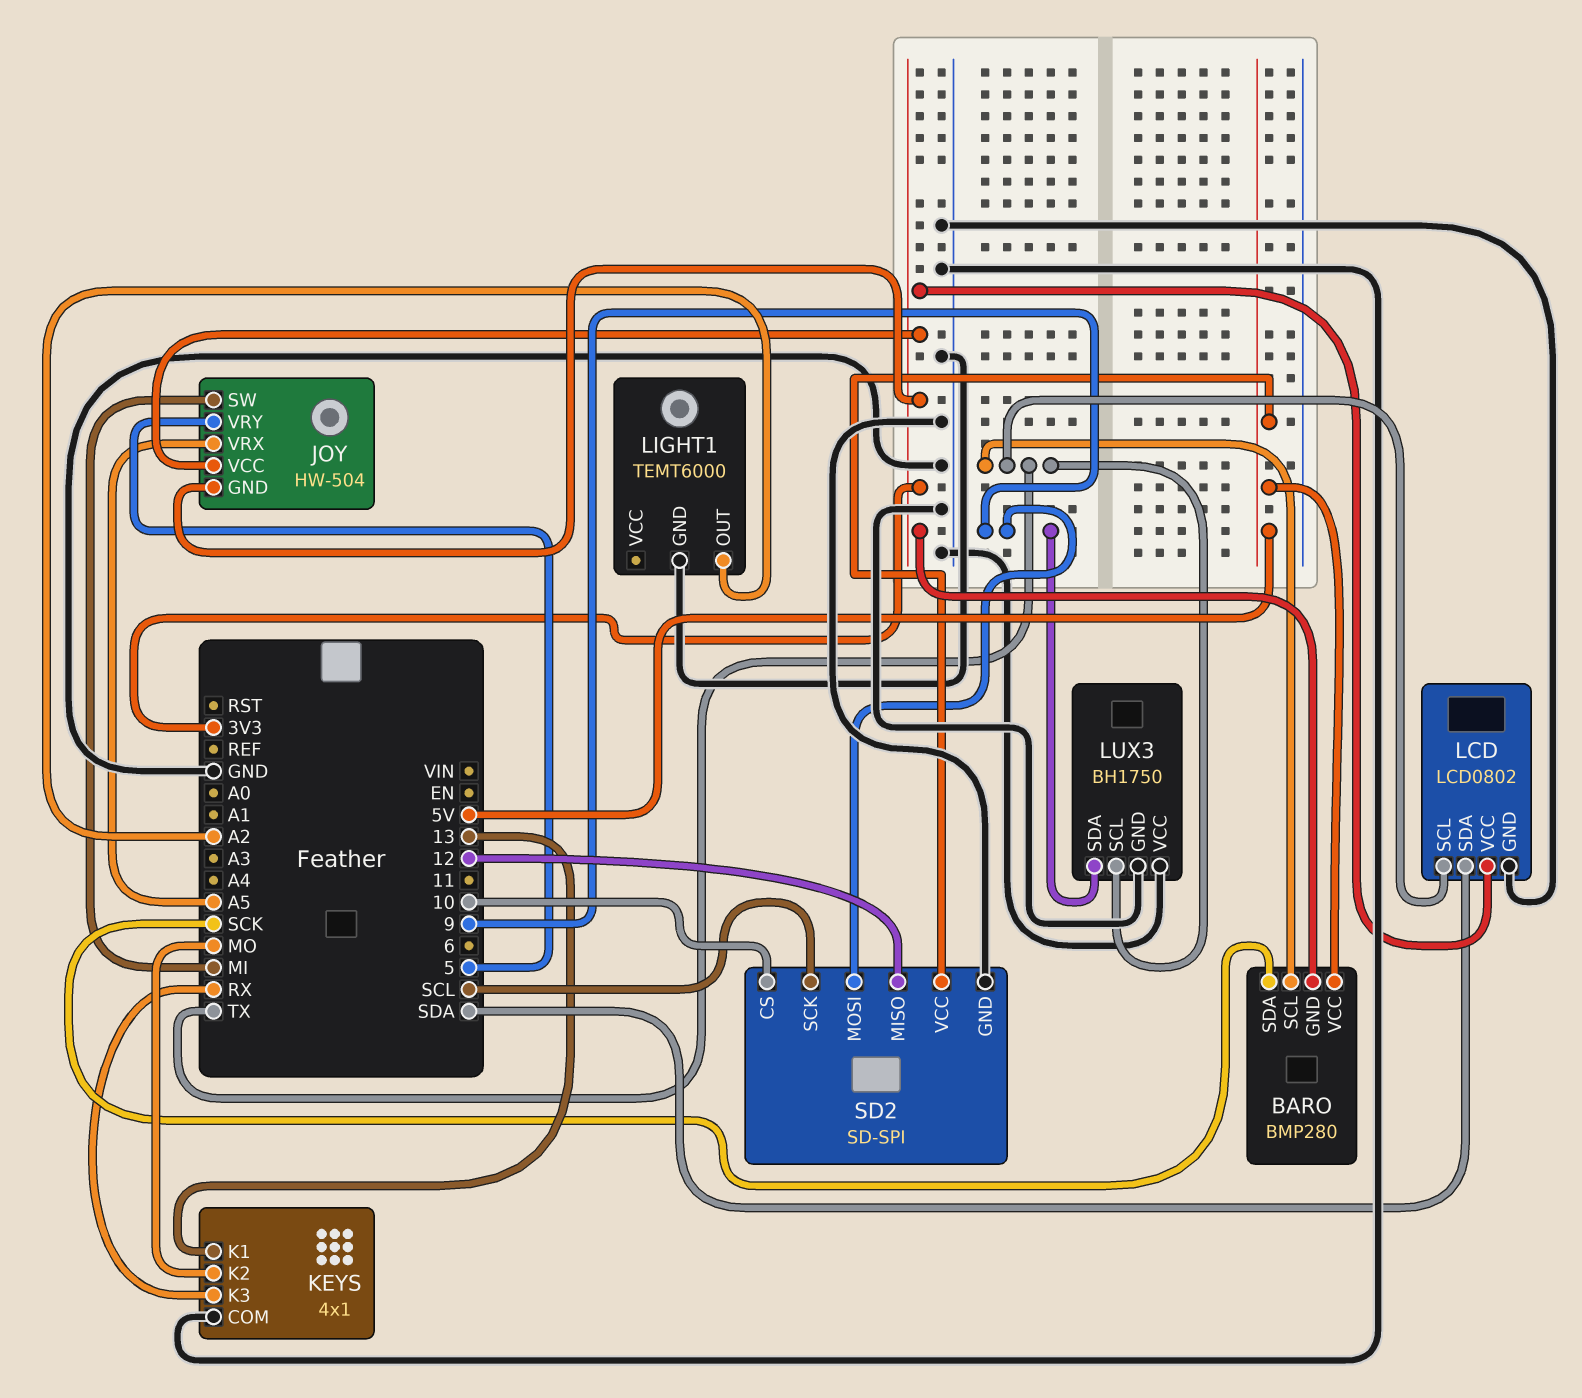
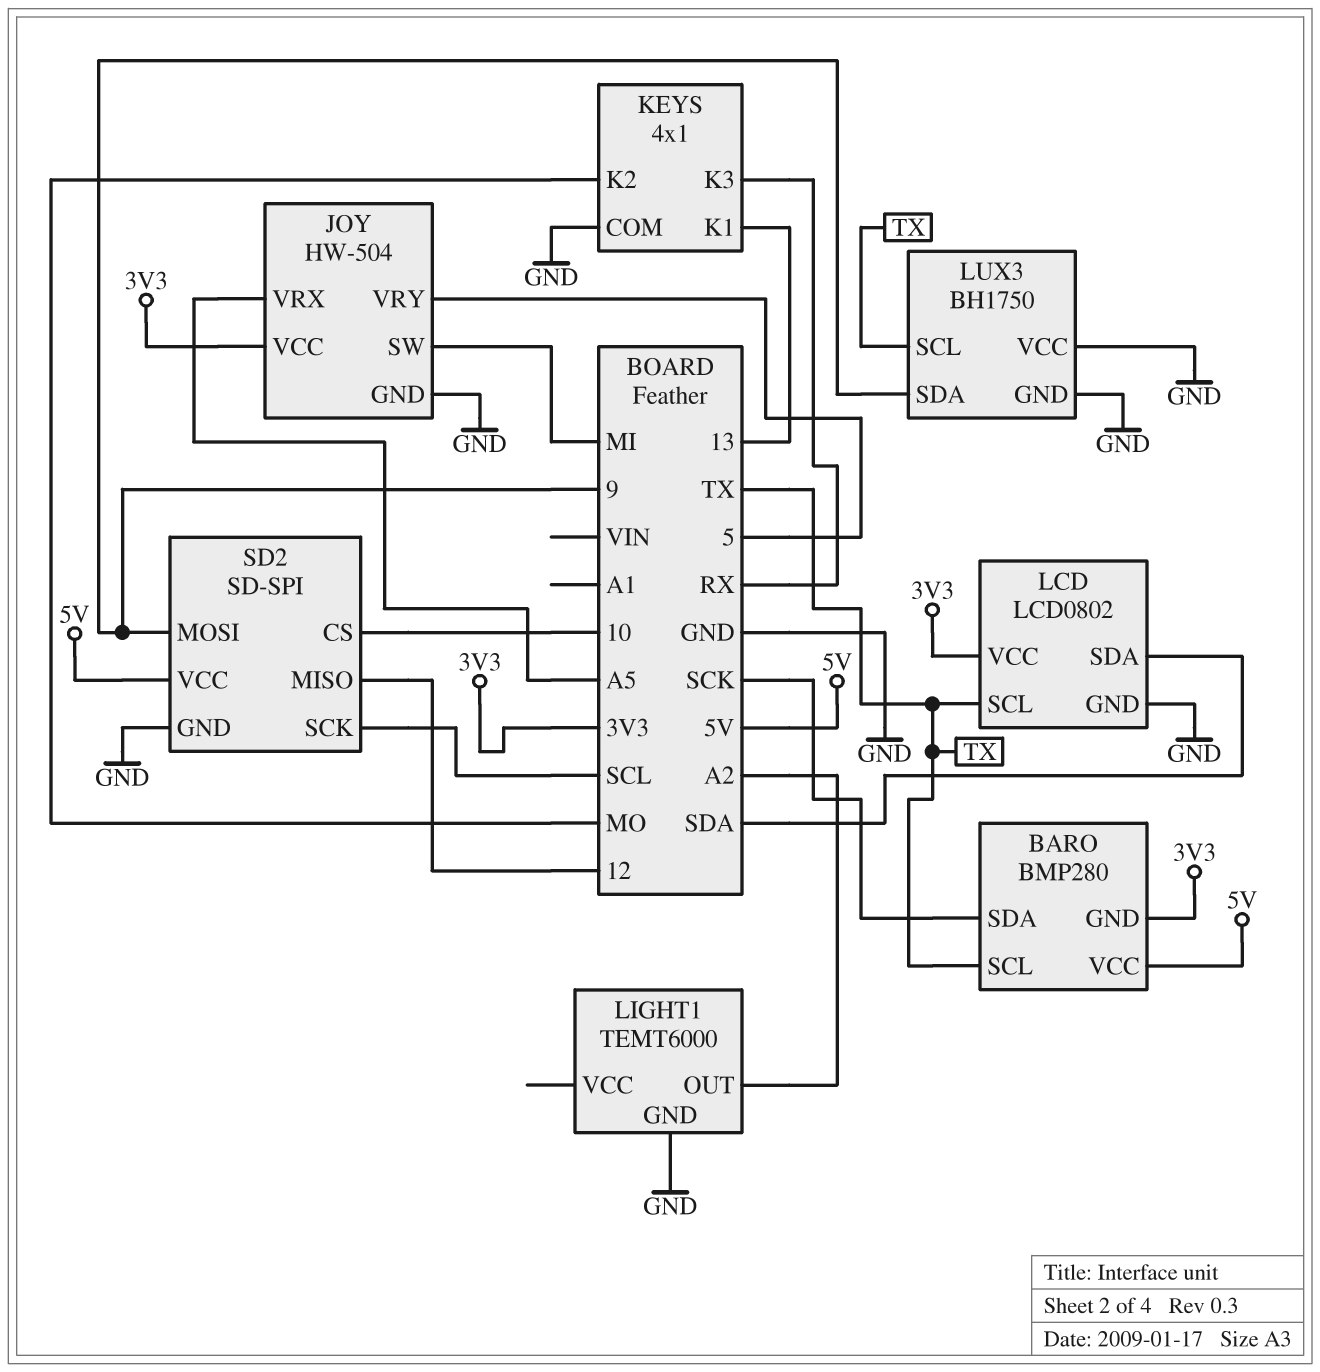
JOY pin GND: 3V3 -> GND

